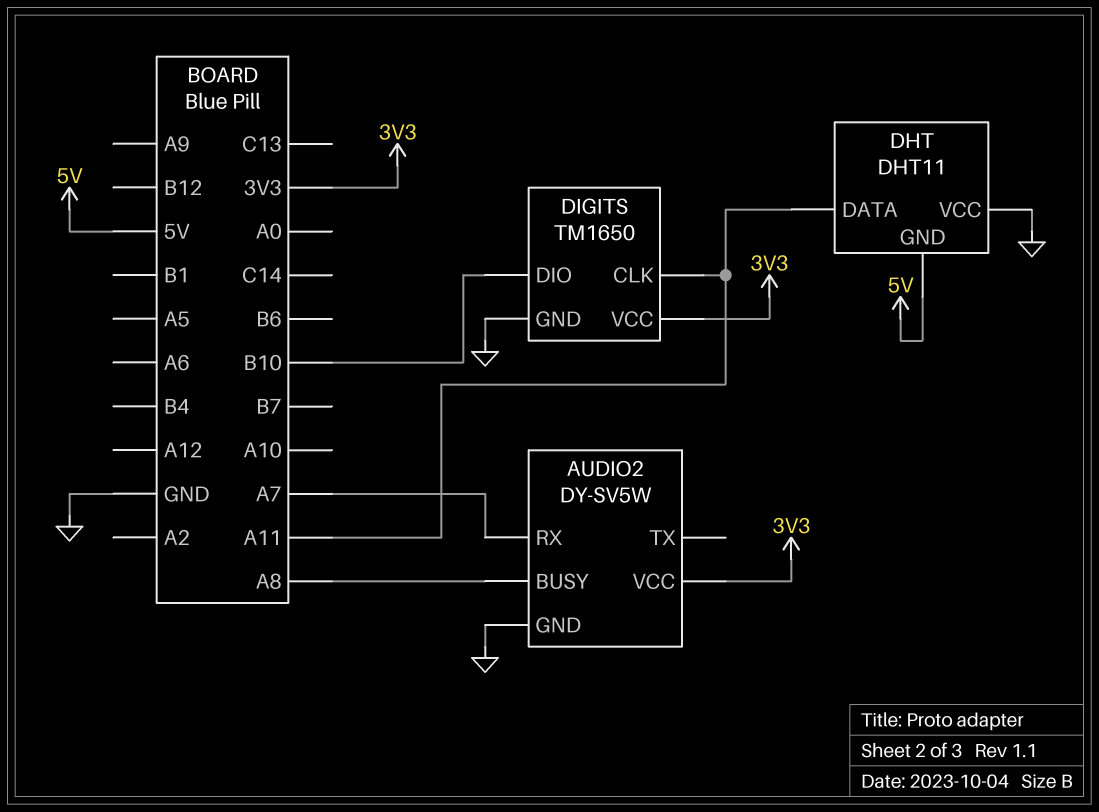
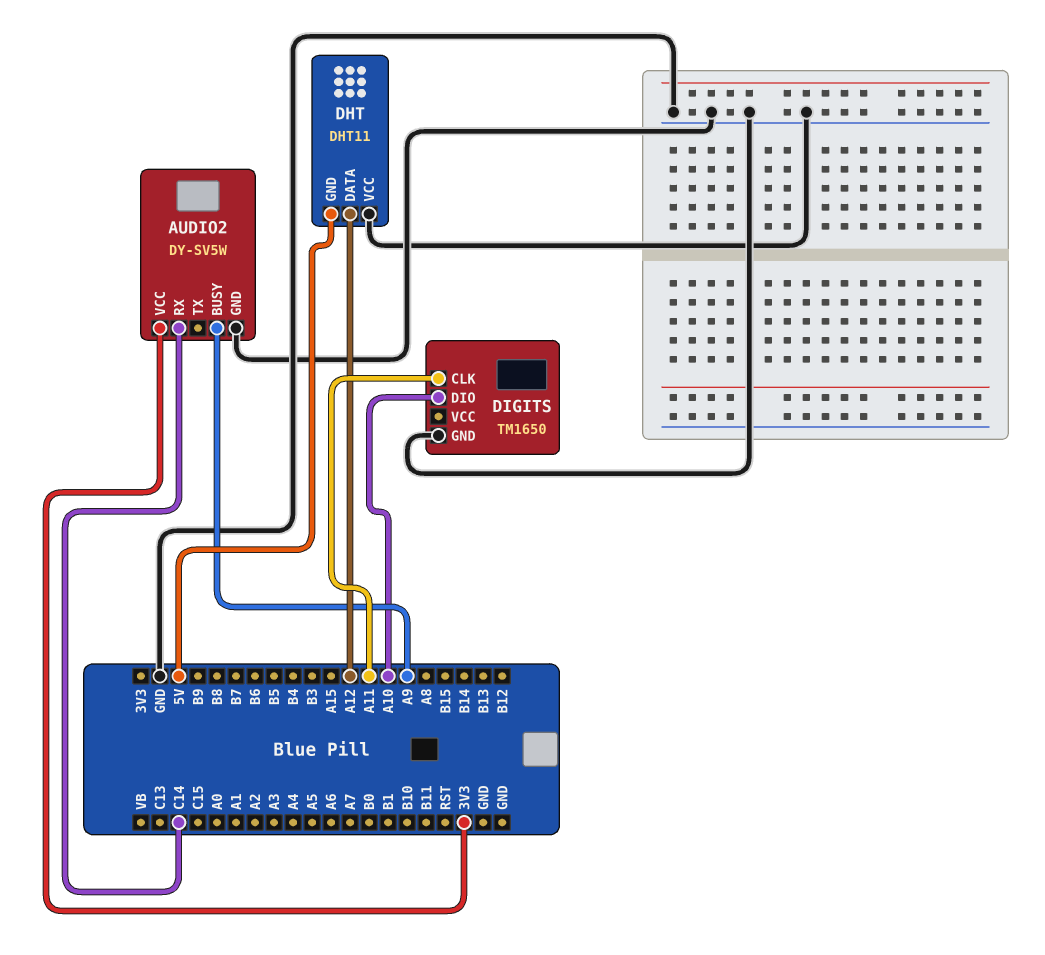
AUDIO2 pin BUSY: A8 -> A9
AUDIO2 pin RX: A7 -> C14
DHT pin DATA: A11 -> A12
DIGITS pin DIO: B10 -> A10
DIGITS pin VCC: 3V3 -> none

